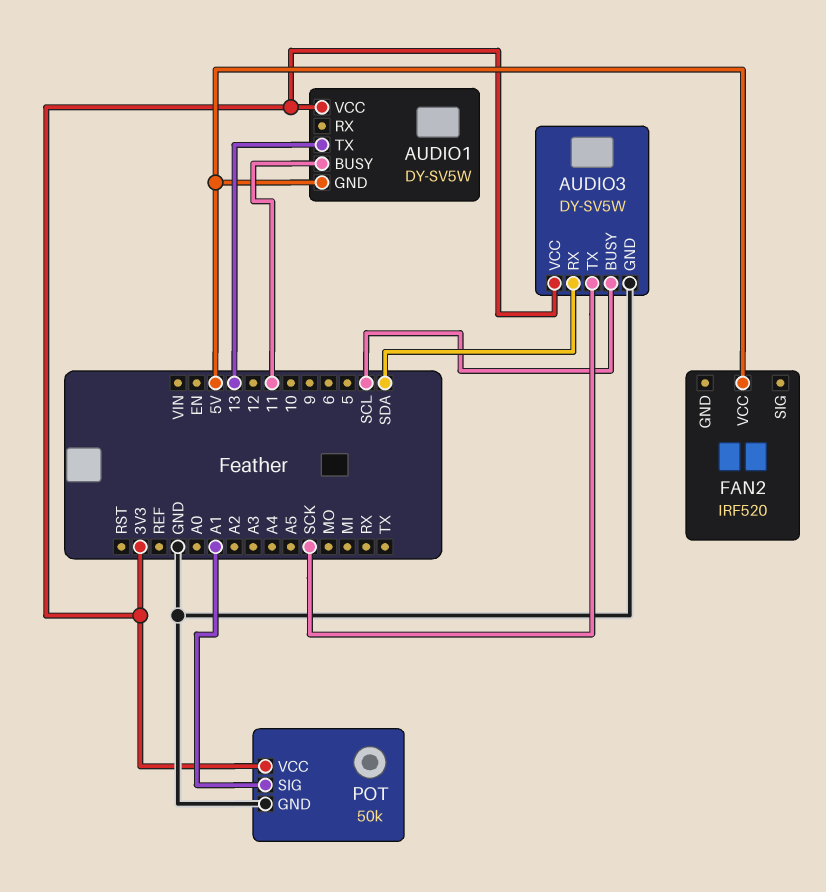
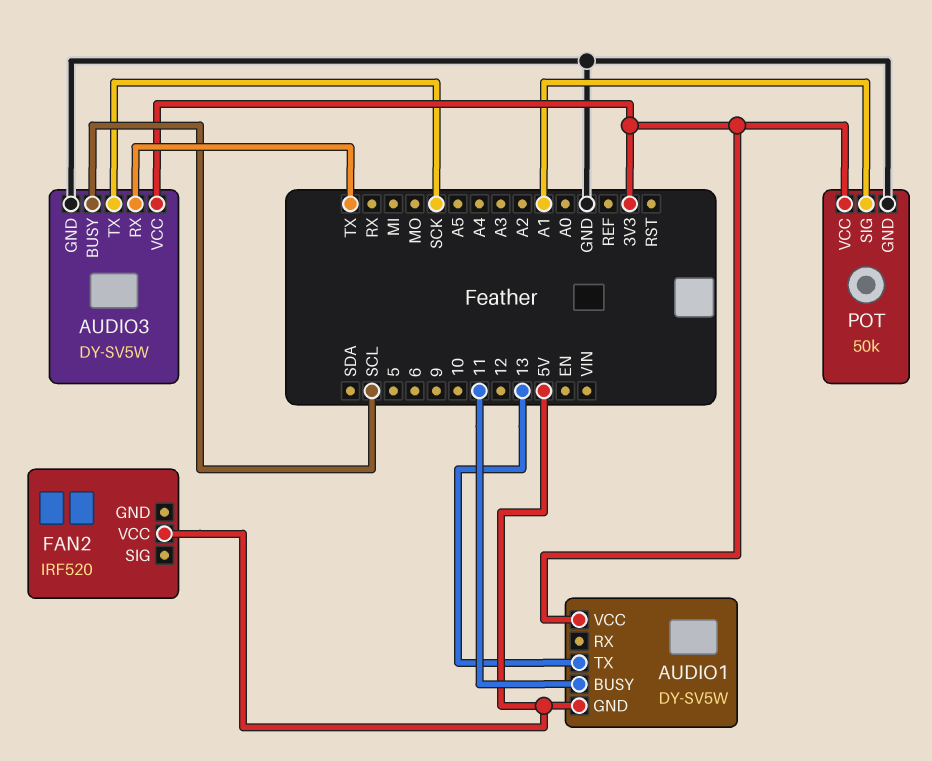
AUDIO3 pin RX: SDA -> TX

